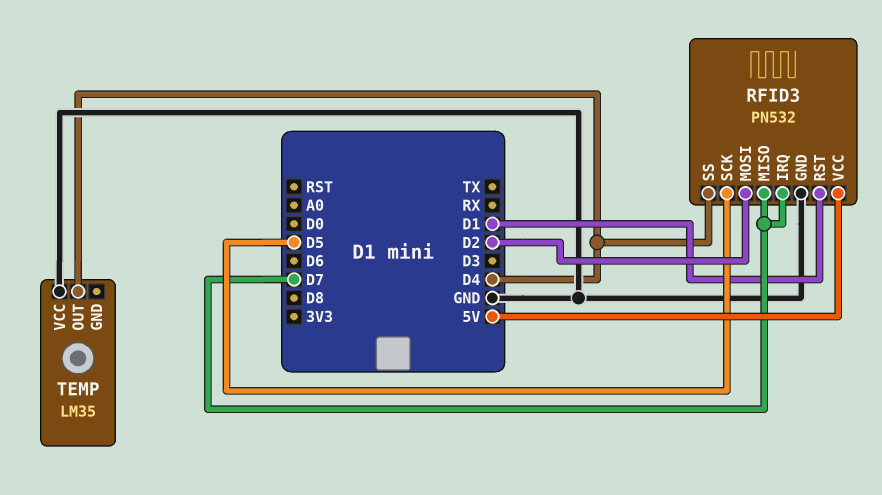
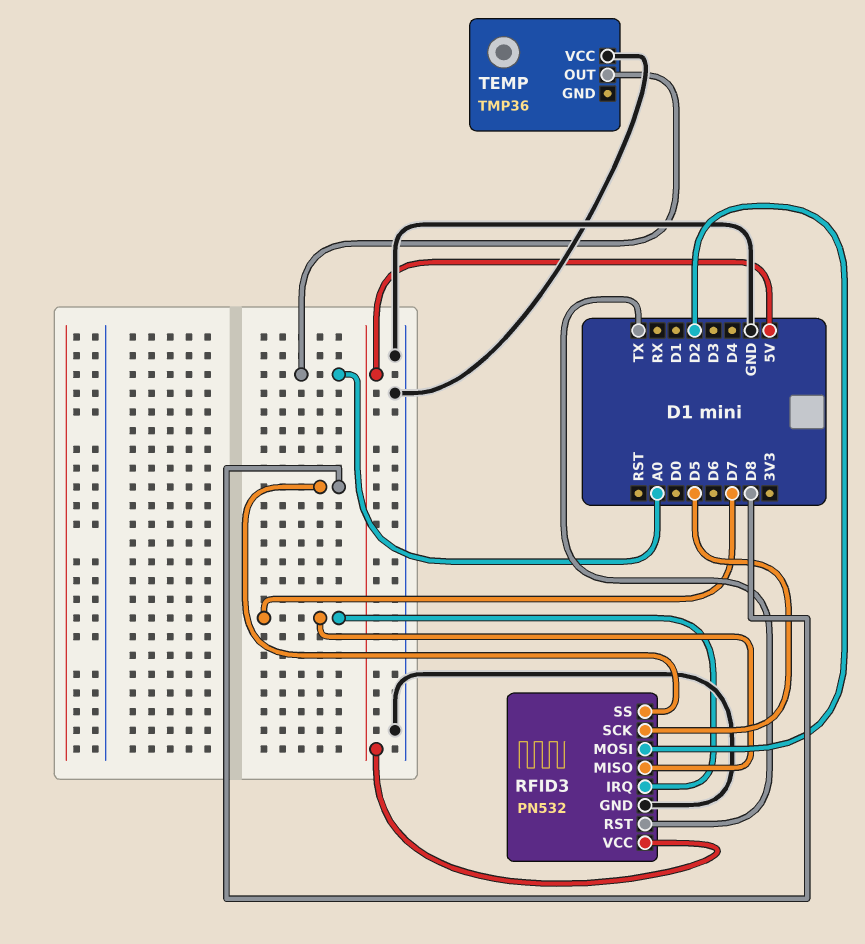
RFID3 pin RST: D1 -> TX
RFID3 pin SS: D4 -> D8
TEMP: LM35 -> TMP36
TEMP pin OUT: D4 -> A0

